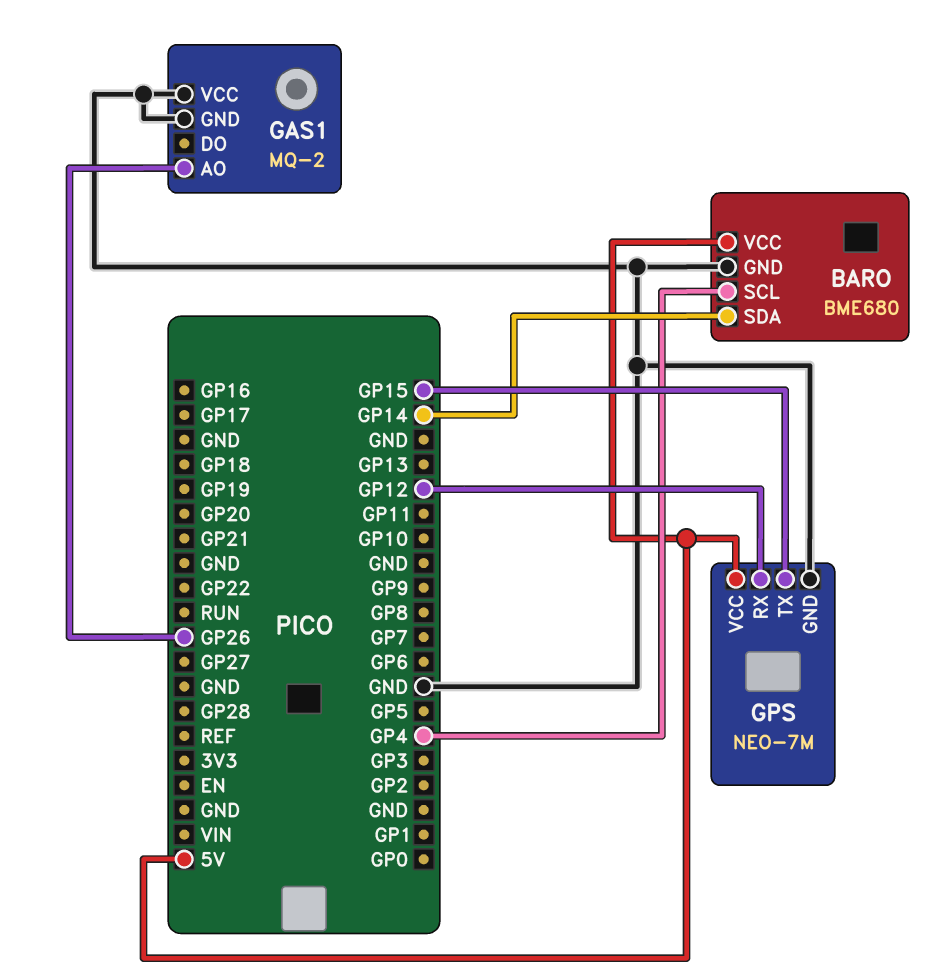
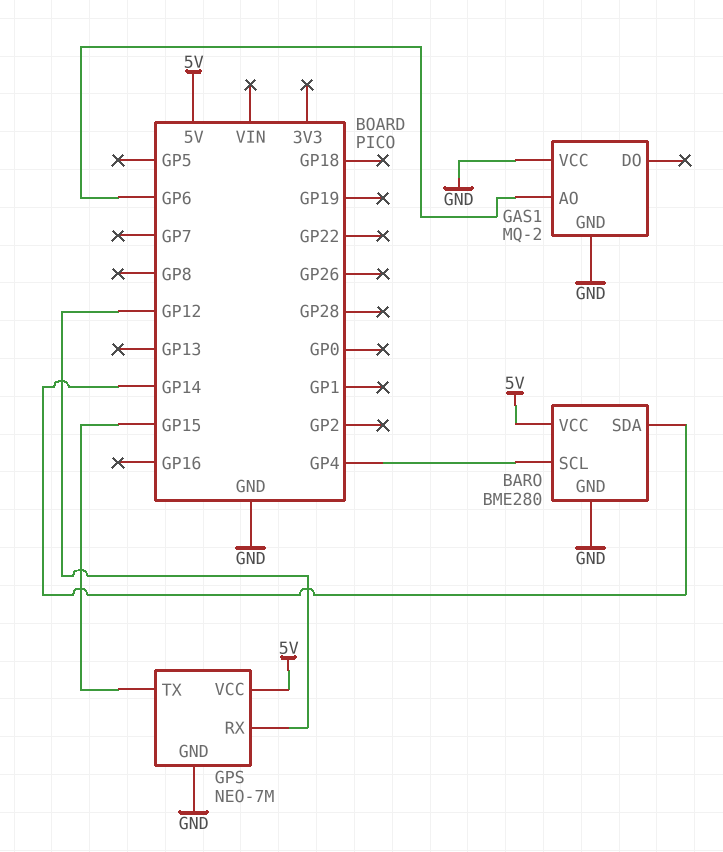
BARO: BME680 -> BME280
GAS1 pin AO: GP26 -> GP6

